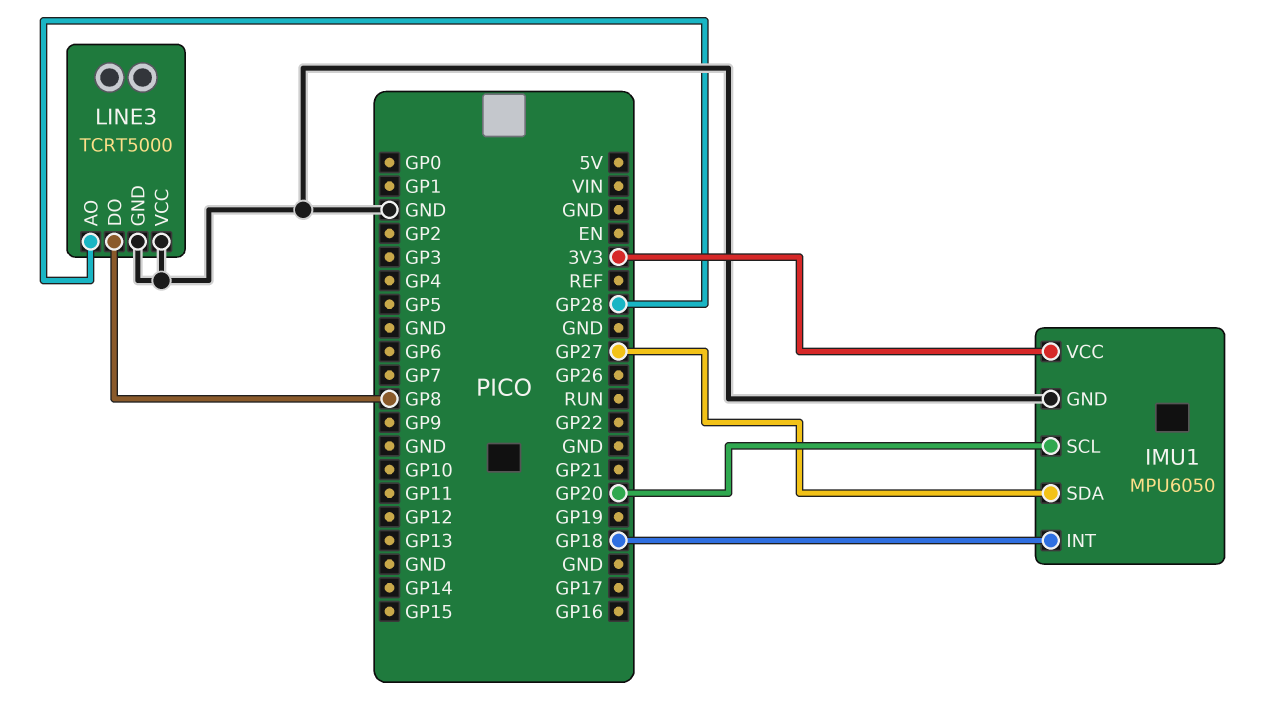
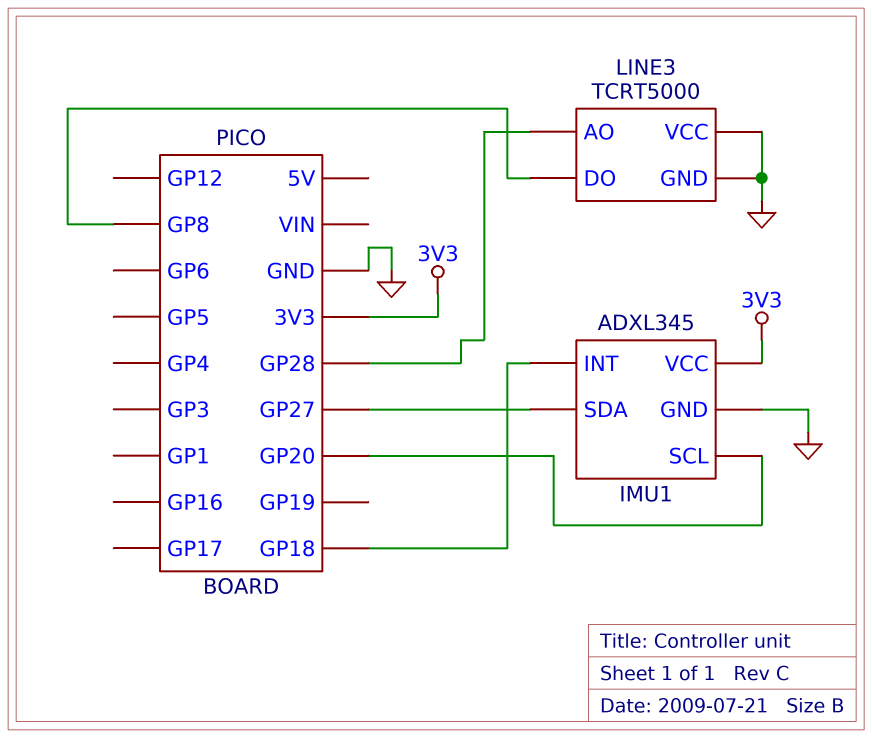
IMU1: MPU6050 -> ADXL345

